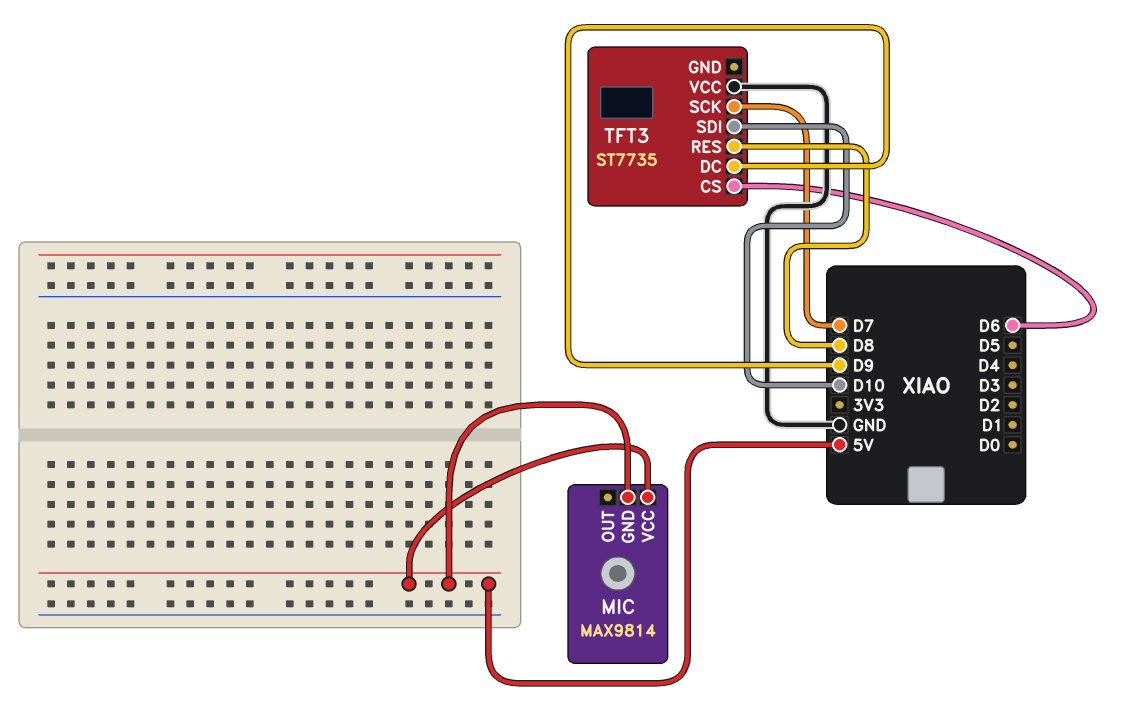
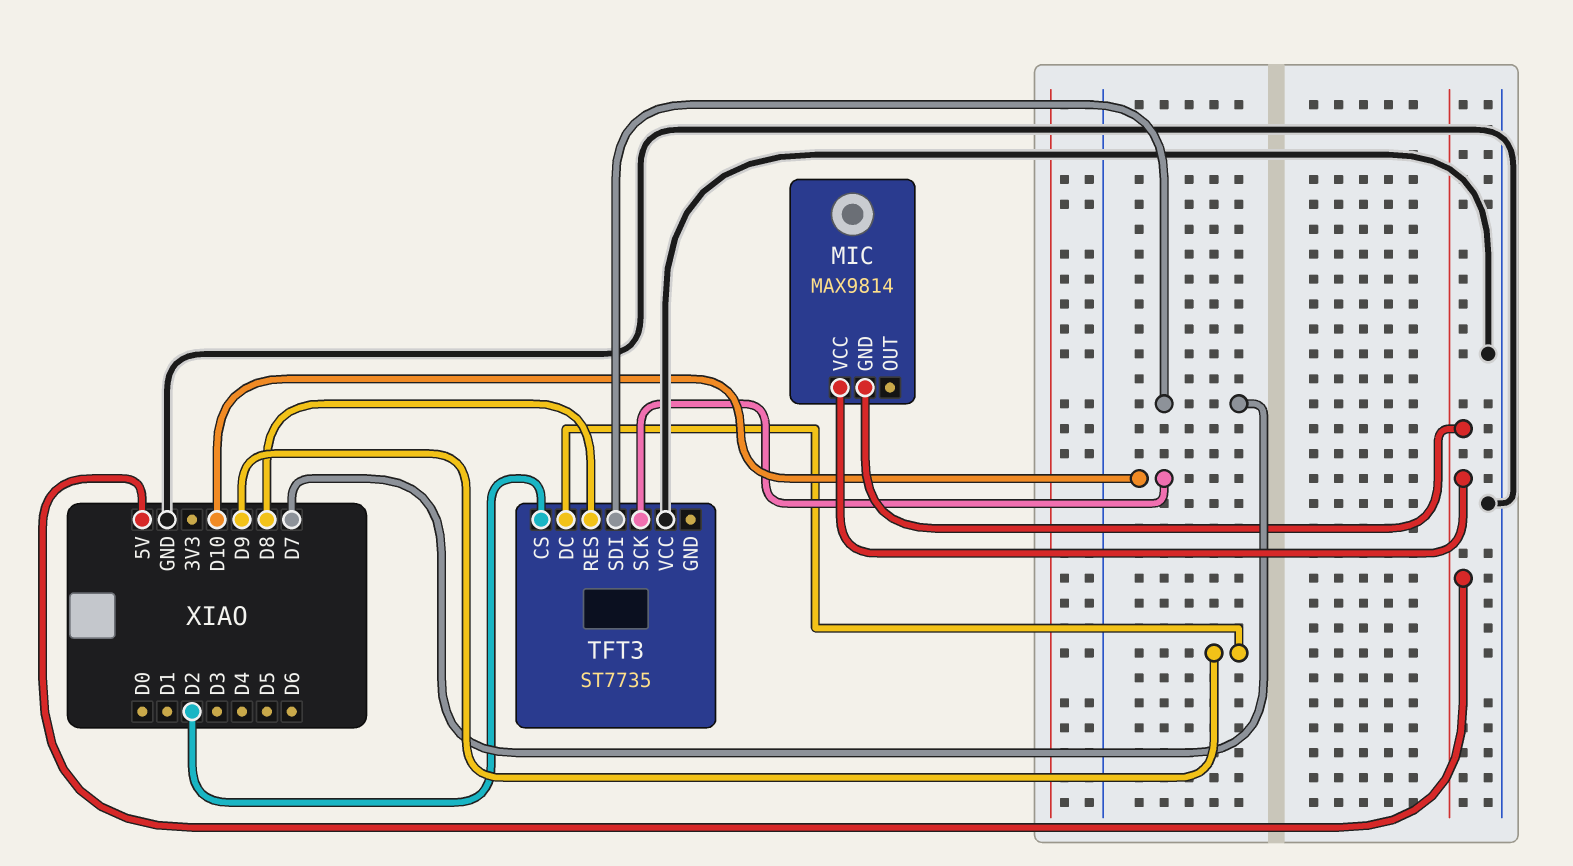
TFT3 pin CS: D6 -> D2
TFT3 pin SCK: D7 -> D10
TFT3 pin SDI: D10 -> D7

